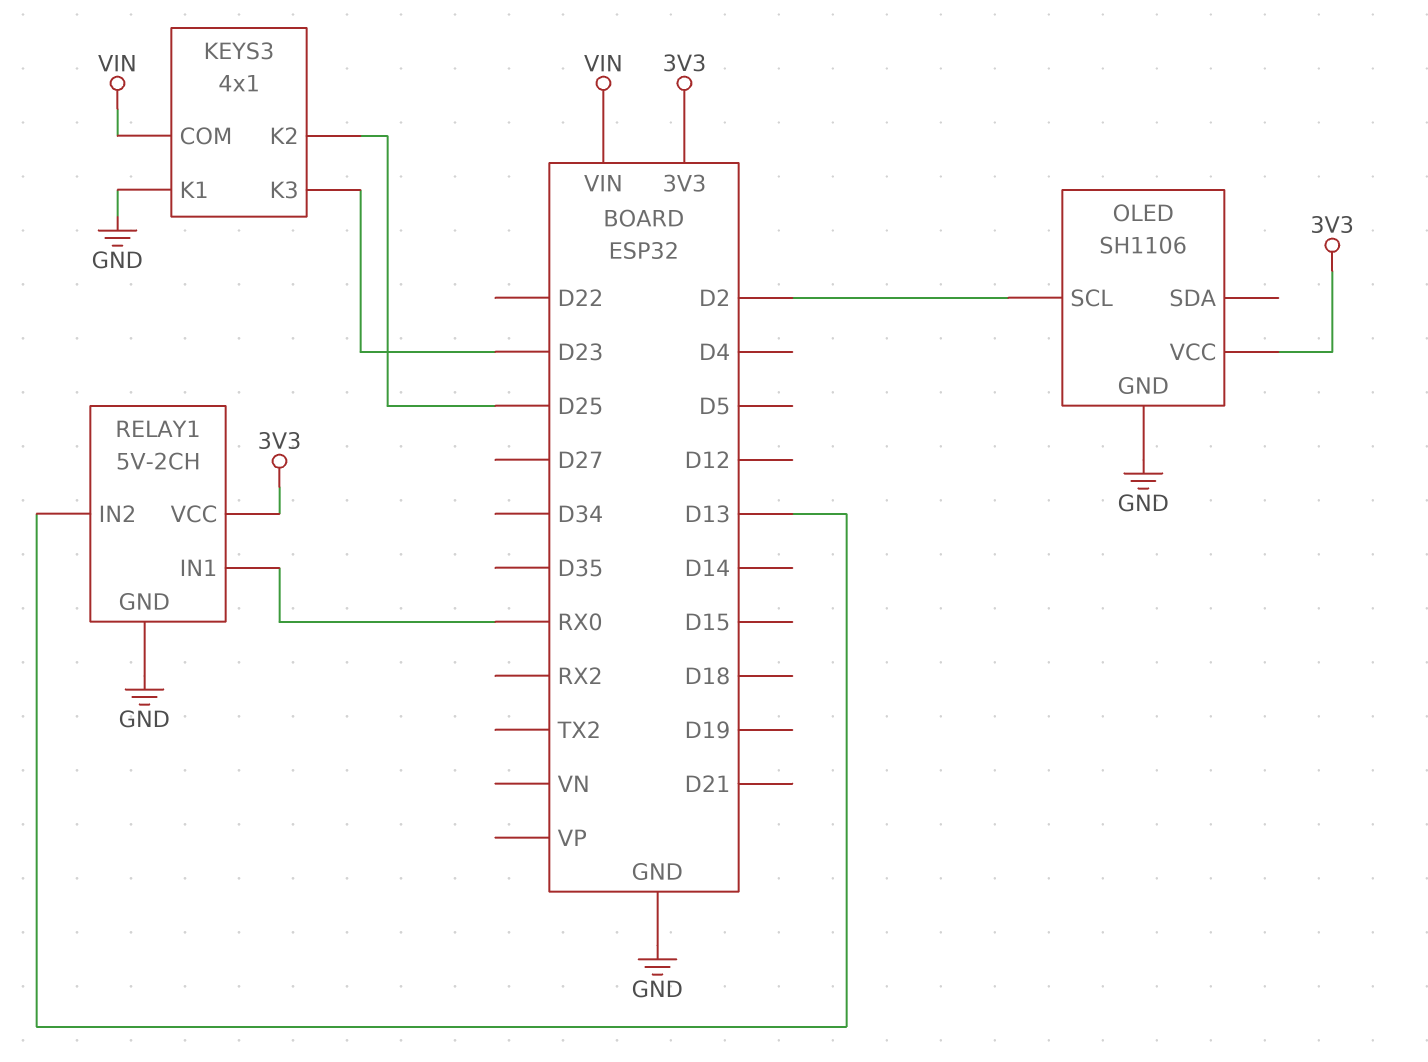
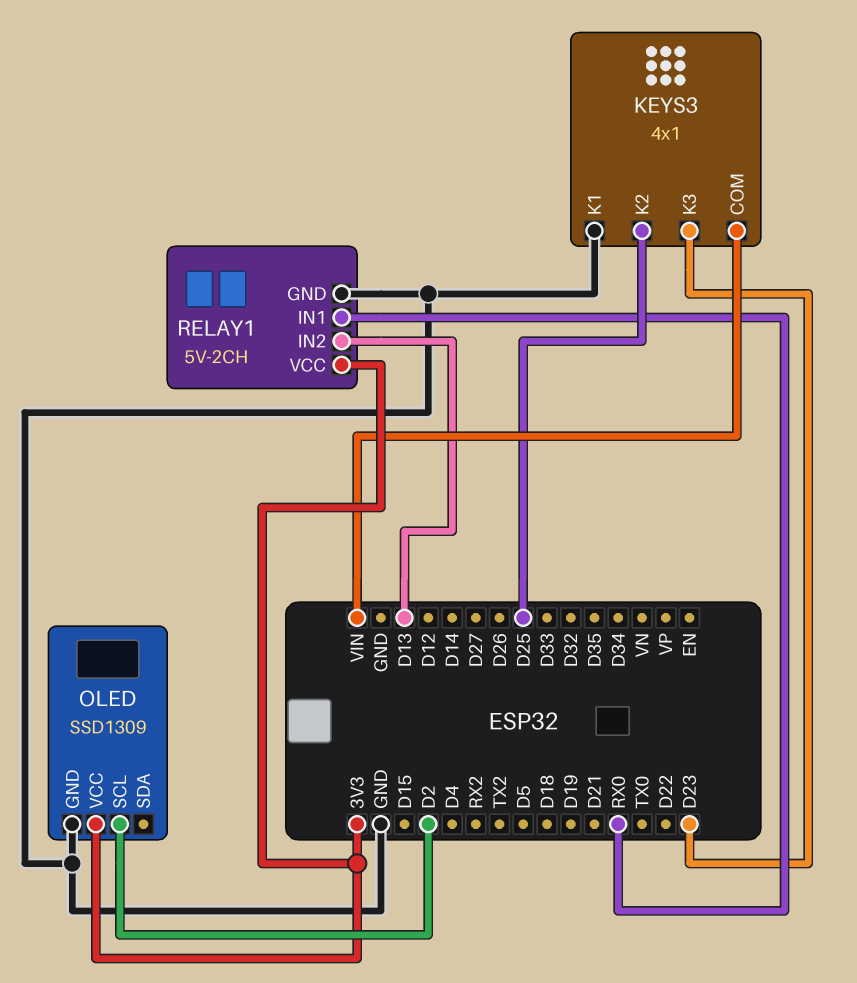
OLED: SH1106 -> SSD1309

